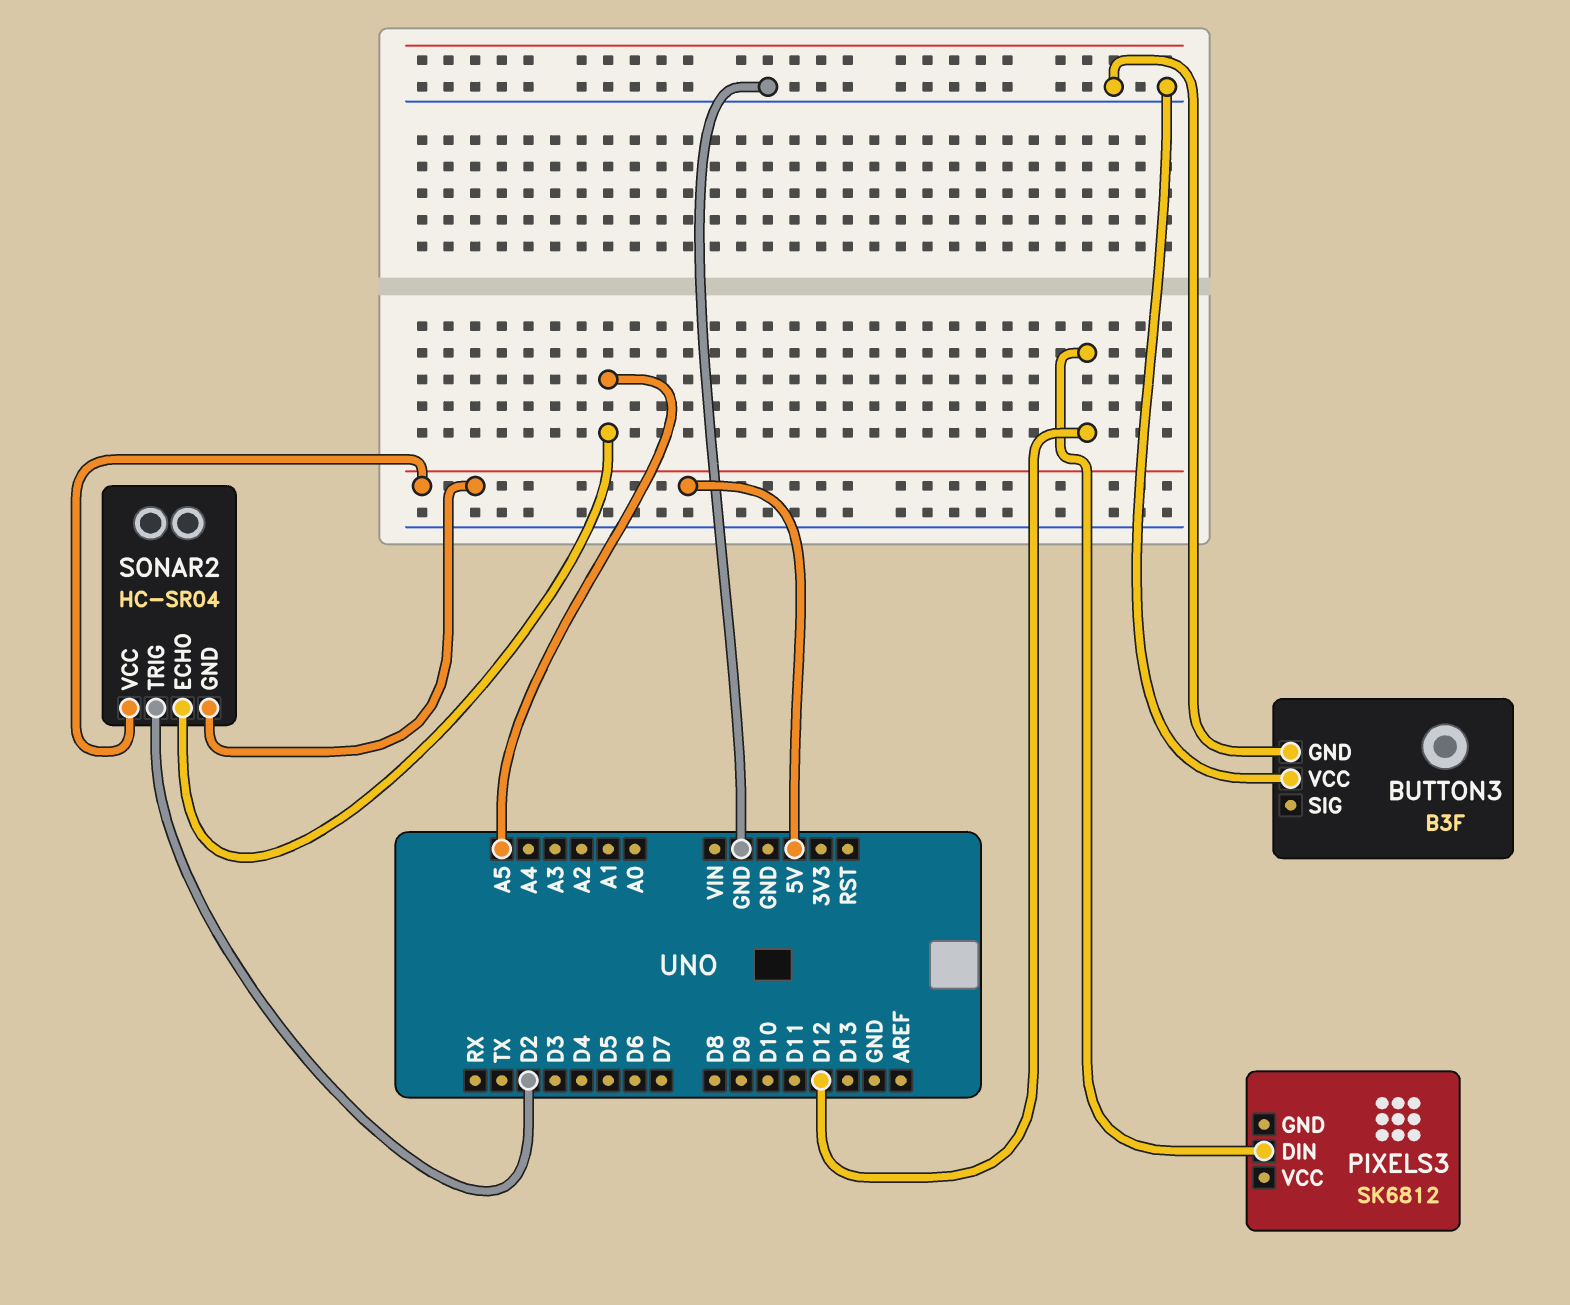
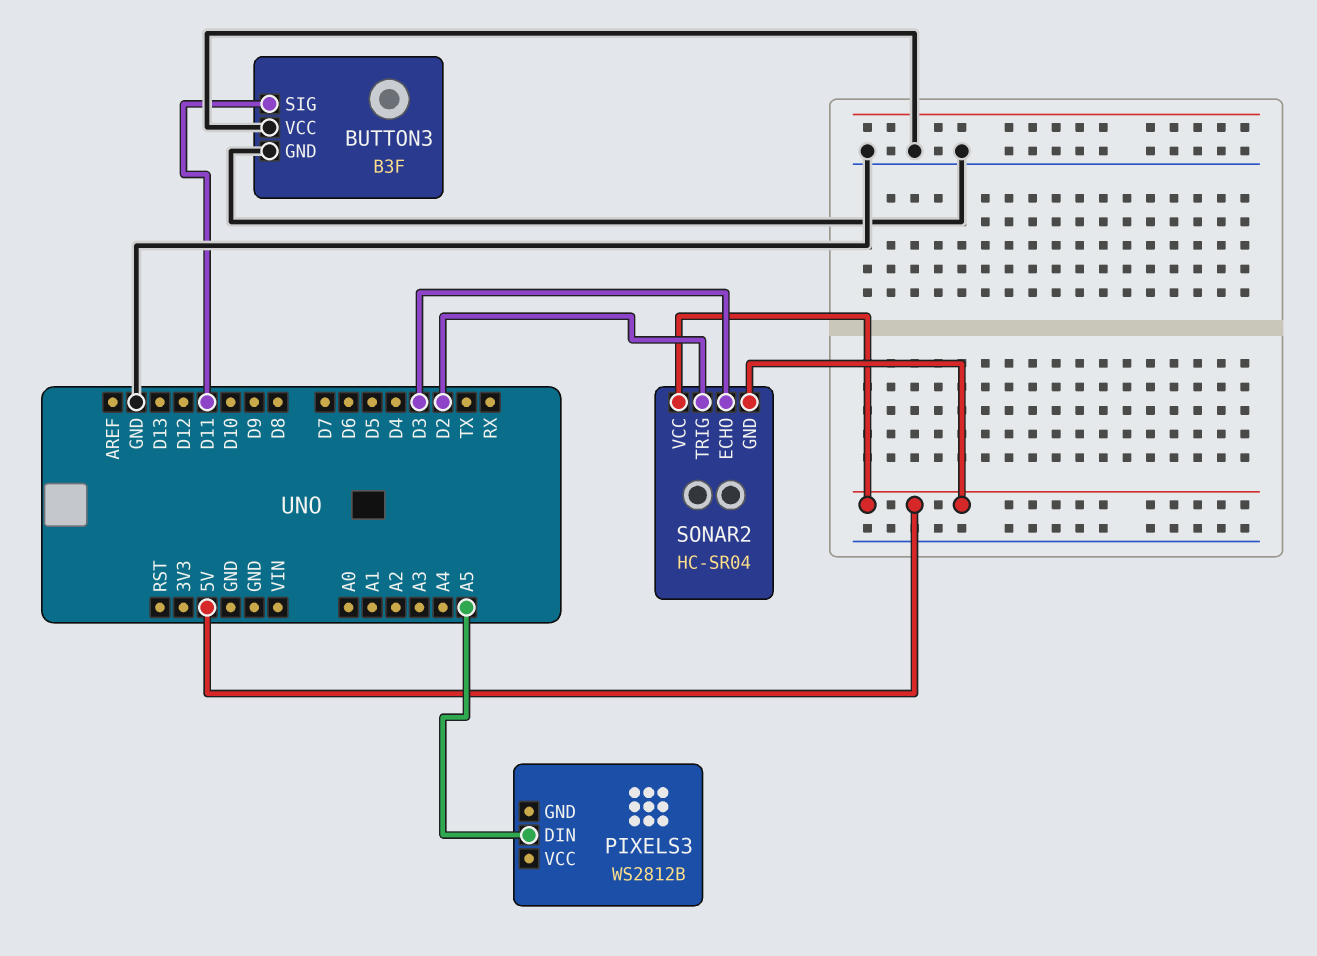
BUTTON3 pin SIG: none -> D11
PIXELS3: SK6812 -> WS2812B
PIXELS3 pin DIN: D12 -> A5
SONAR2 pin ECHO: A5 -> D3

